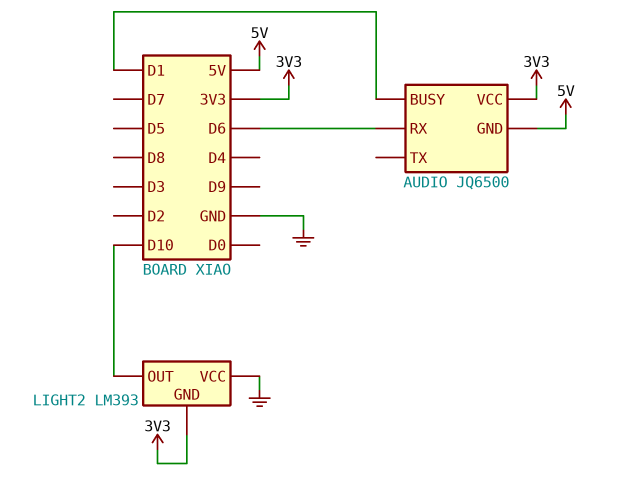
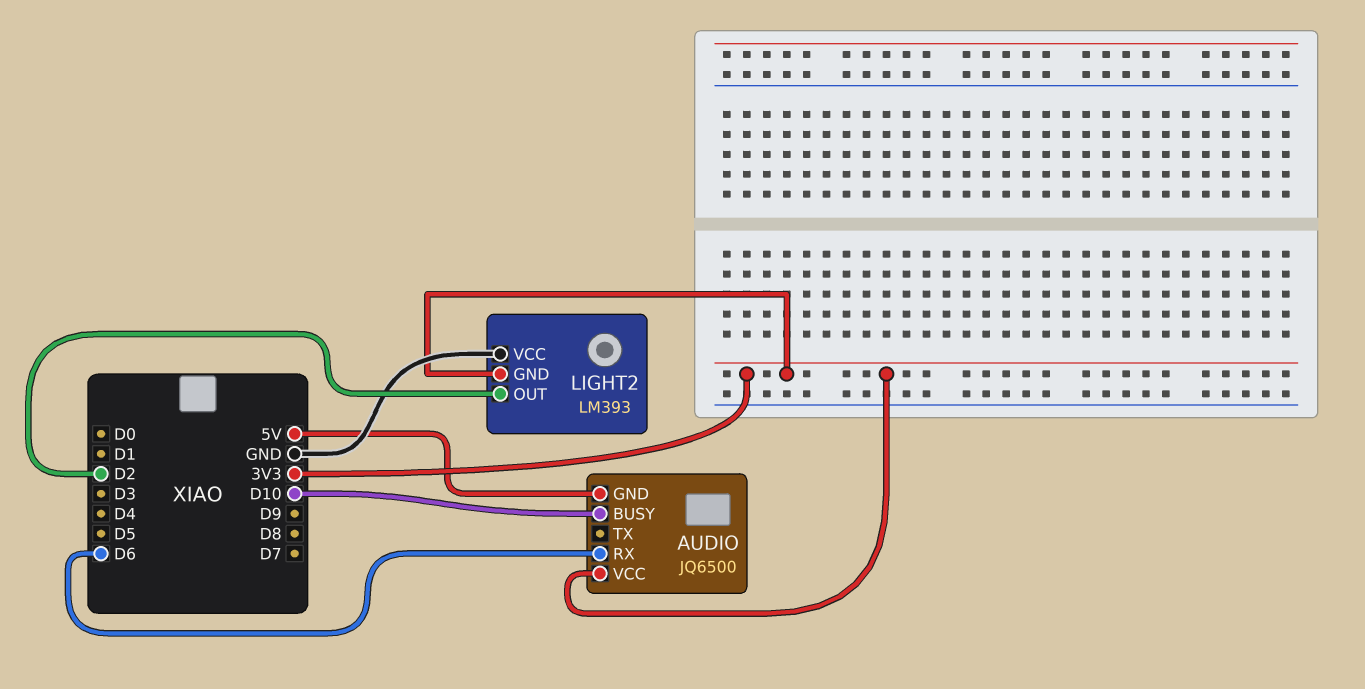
AUDIO pin BUSY: D1 -> D10
LIGHT2 pin OUT: D10 -> D2

